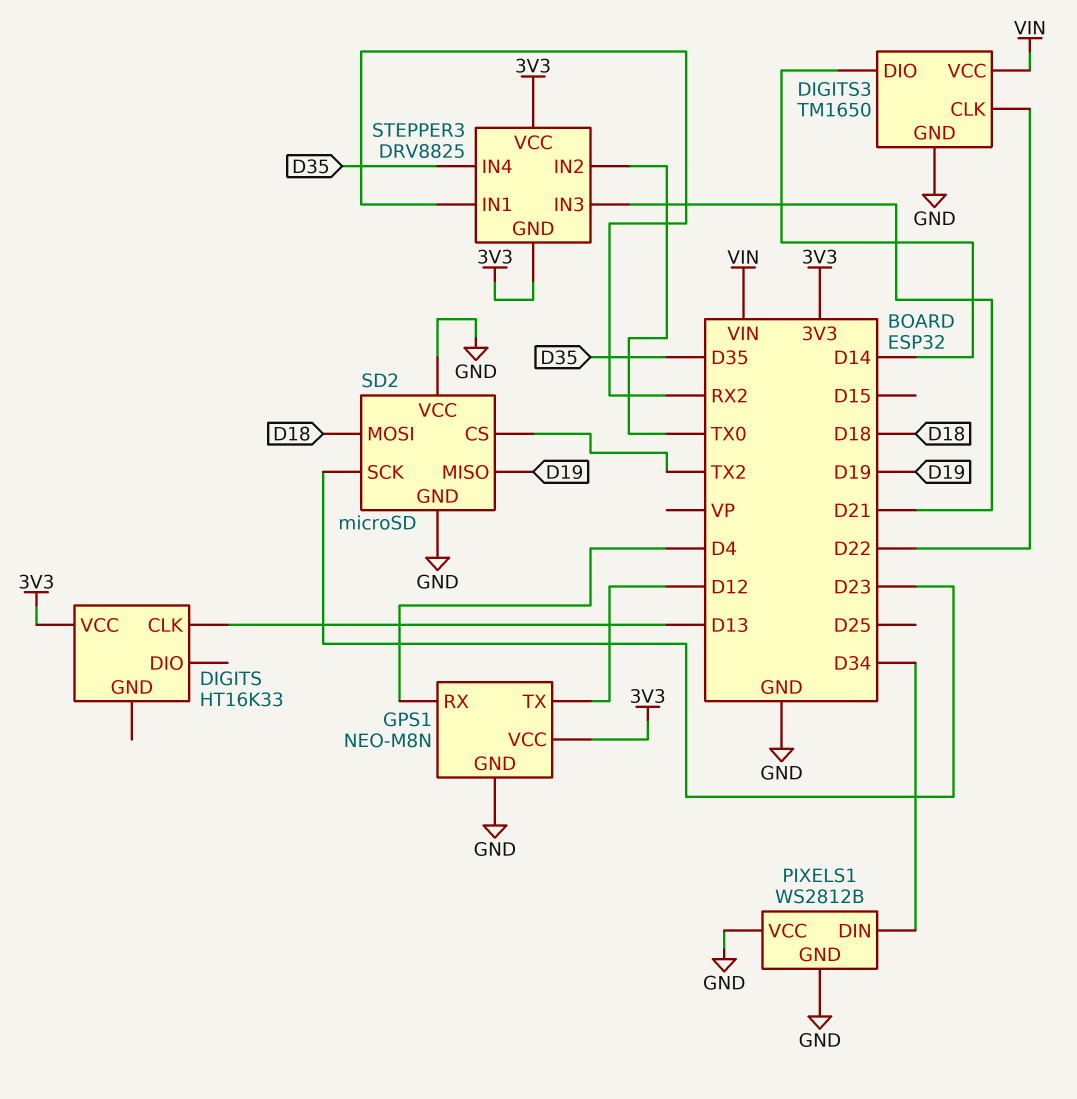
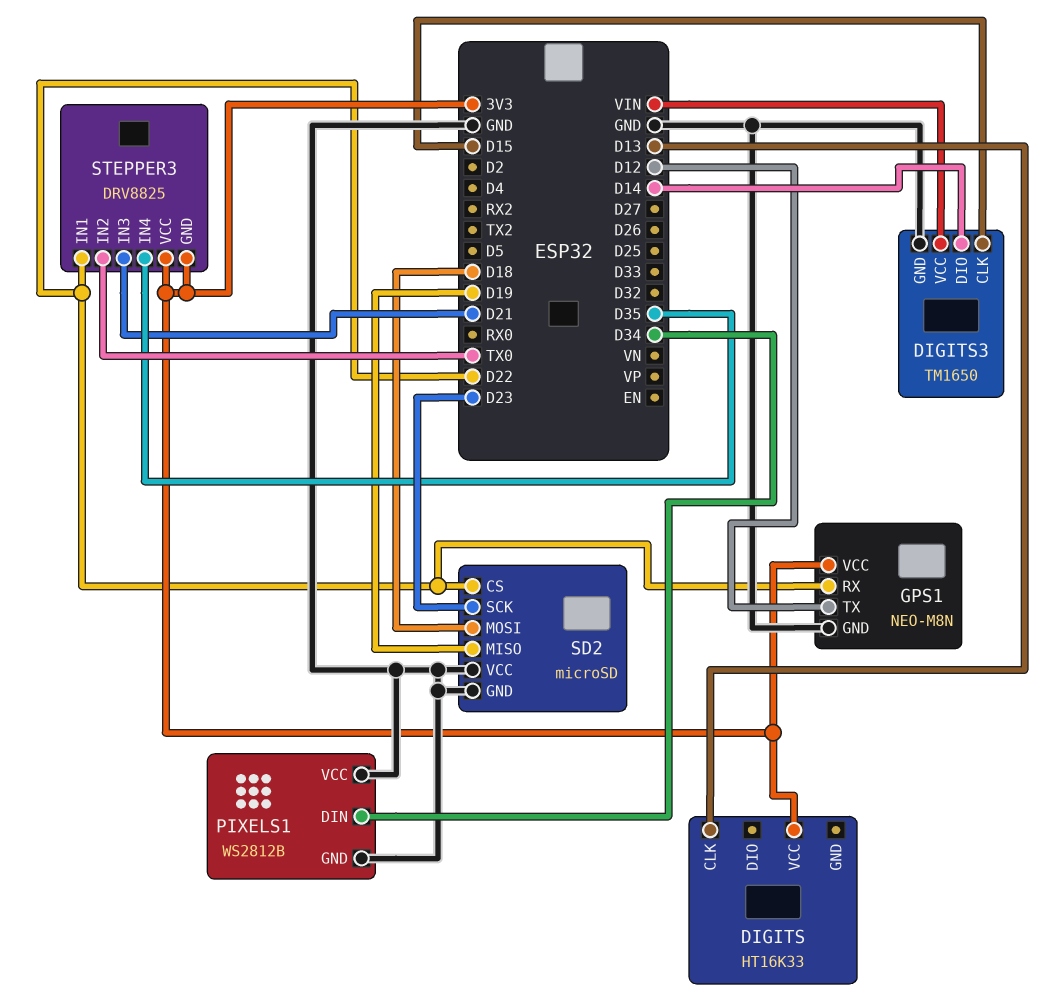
DIGITS3 pin CLK: D22 -> D15
GPS1 pin RX: D4 -> D22
SD2 pin CS: TX2 -> D22
STEPPER3 pin IN1: RX2 -> D22

